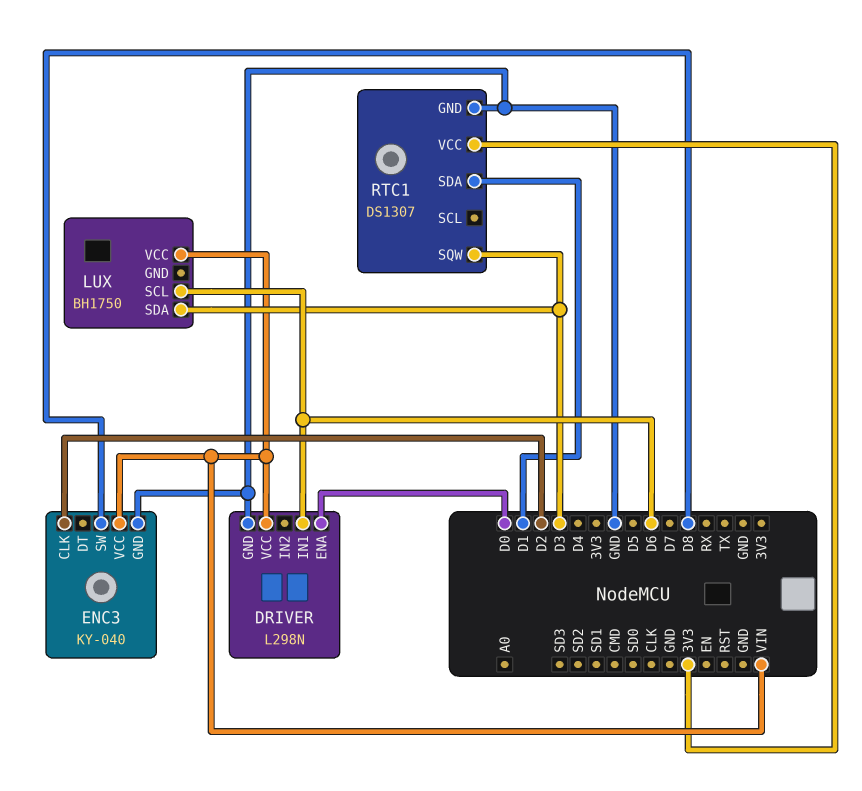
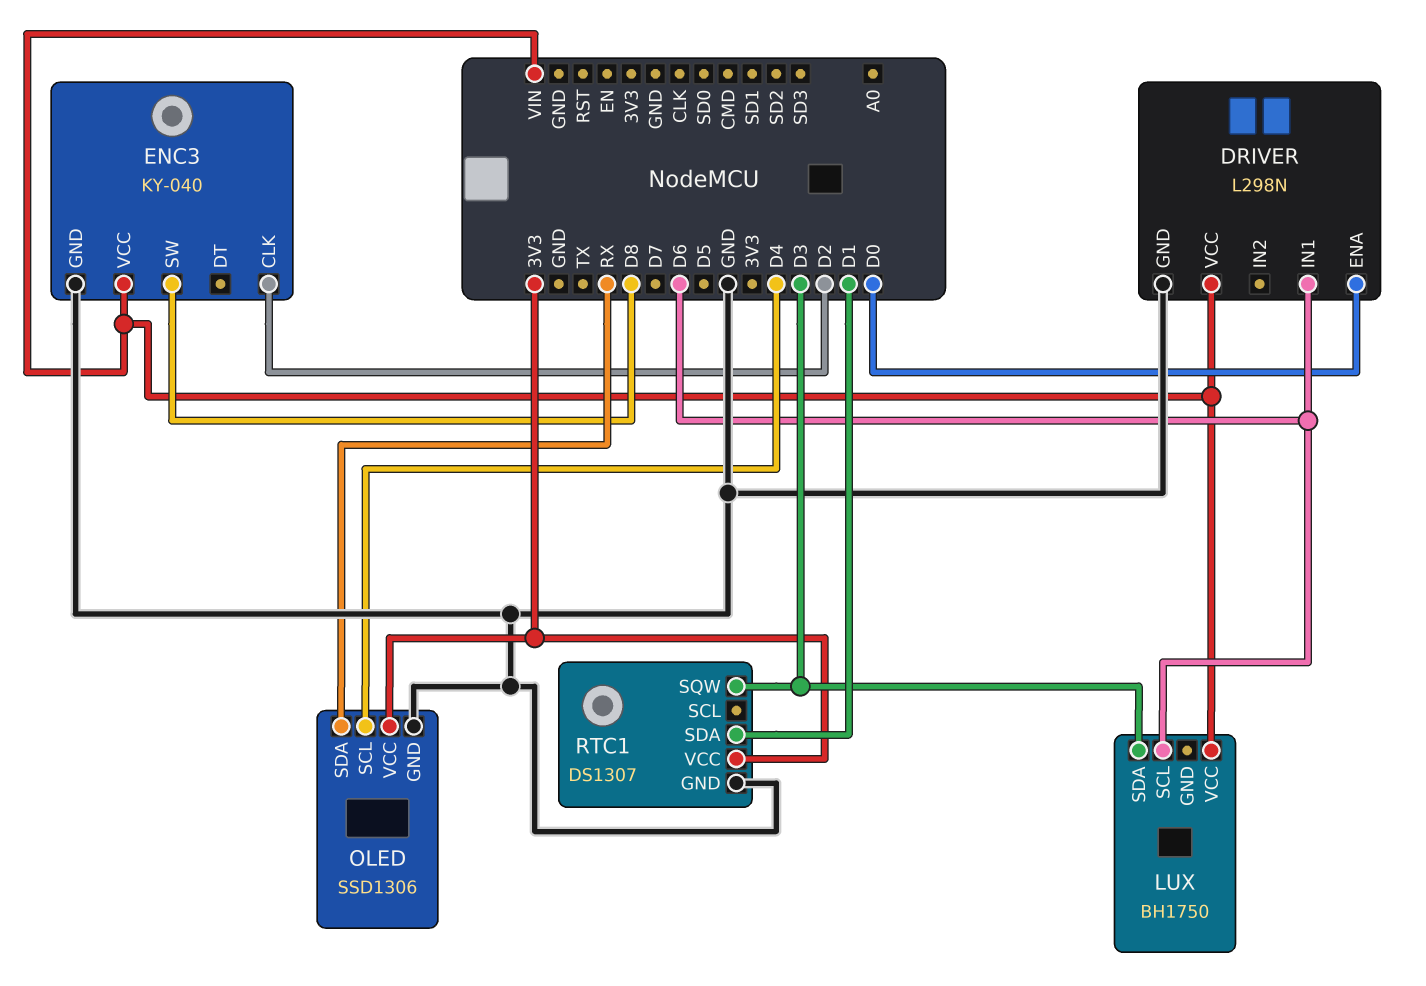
OLED: none -> SSD1306
OLED pin GND: none -> GND
OLED pin SCL: none -> D4
OLED pin SDA: none -> RX
OLED pin VCC: none -> 3V3

